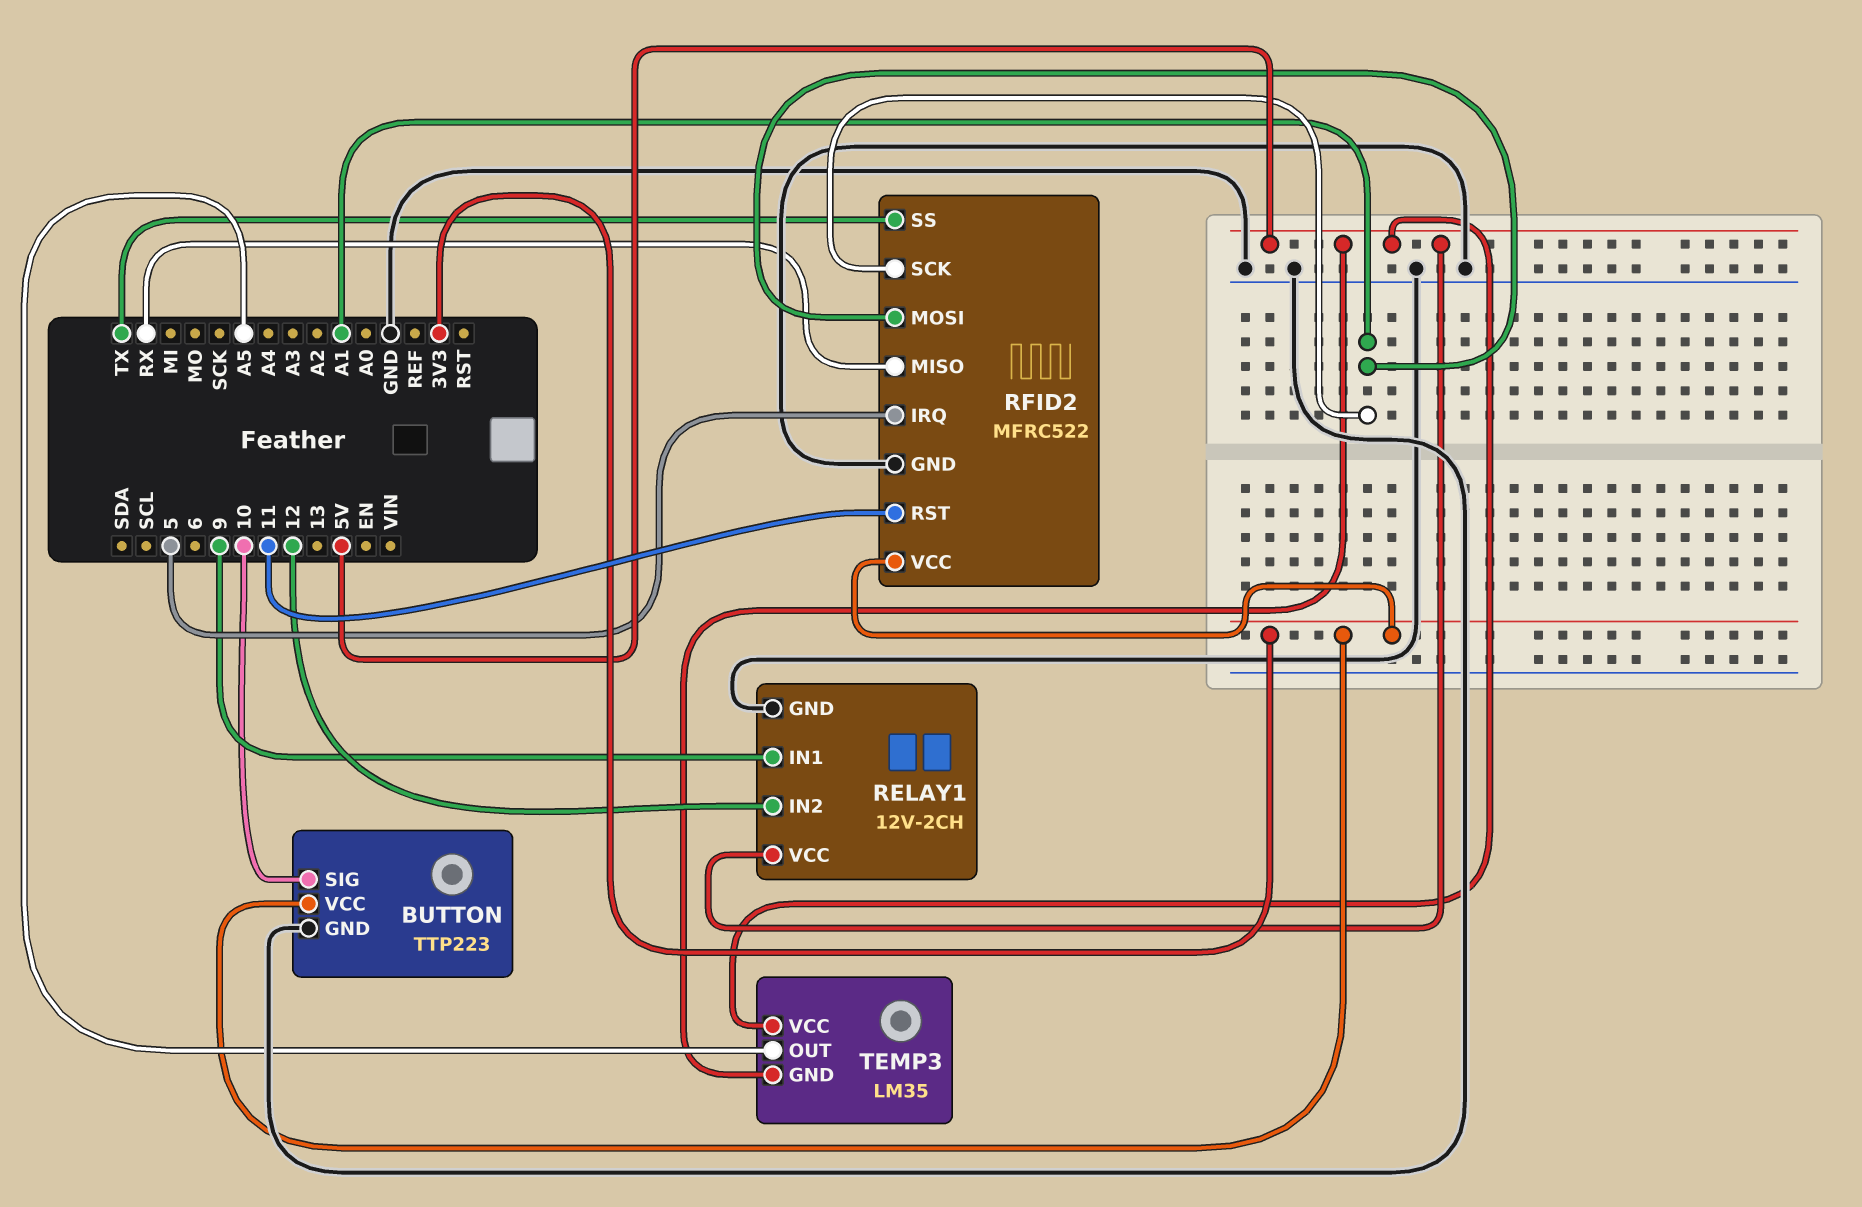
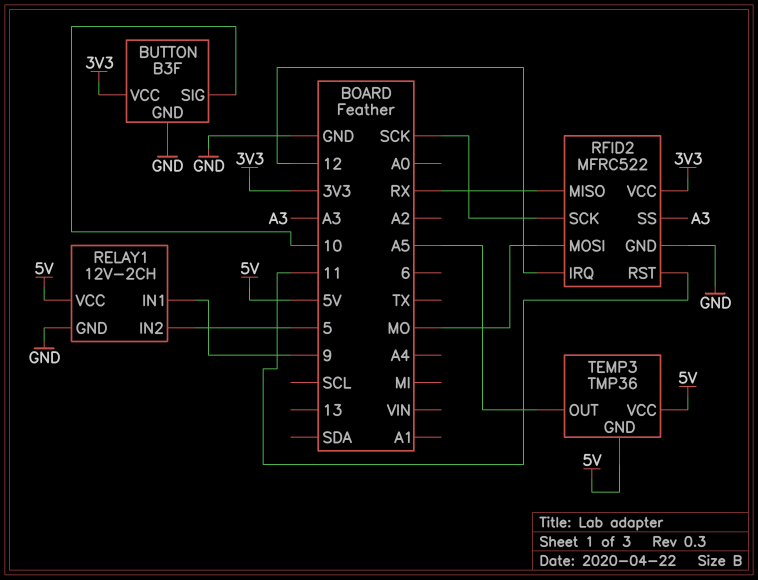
BUTTON: TTP223 -> B3F
RELAY1 pin IN2: 12 -> 5
RFID2 pin IRQ: 5 -> 12
RFID2 pin MOSI: A1 -> MO
RFID2 pin SCK: A1 -> SCK
RFID2 pin SS: TX -> A3
TEMP3: LM35 -> TMP36

